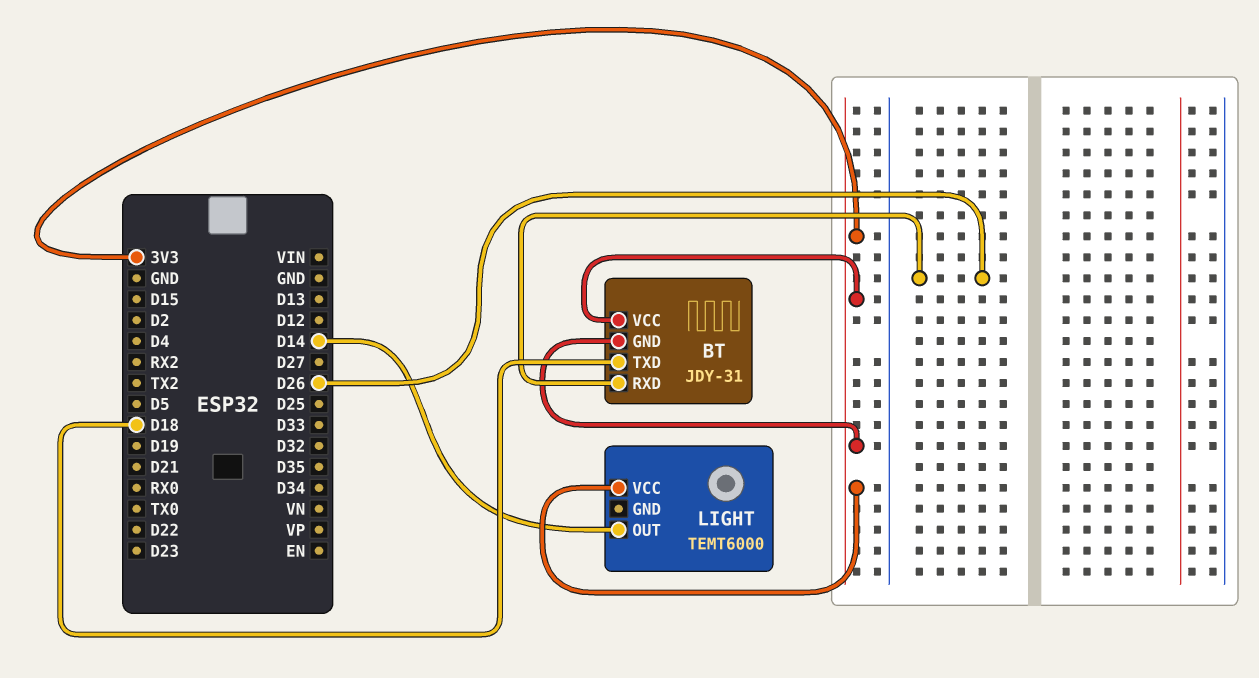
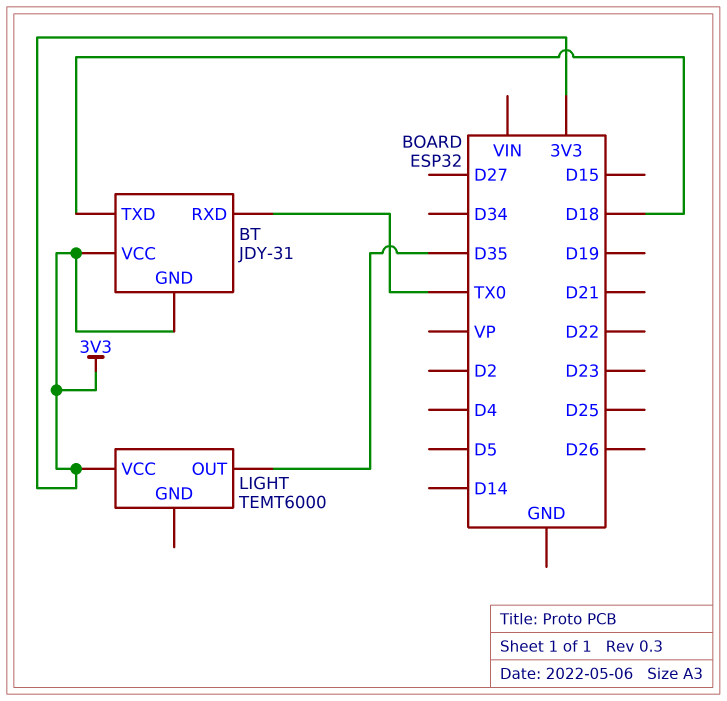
BT pin RXD: D26 -> TX0
LIGHT pin OUT: D14 -> D35

